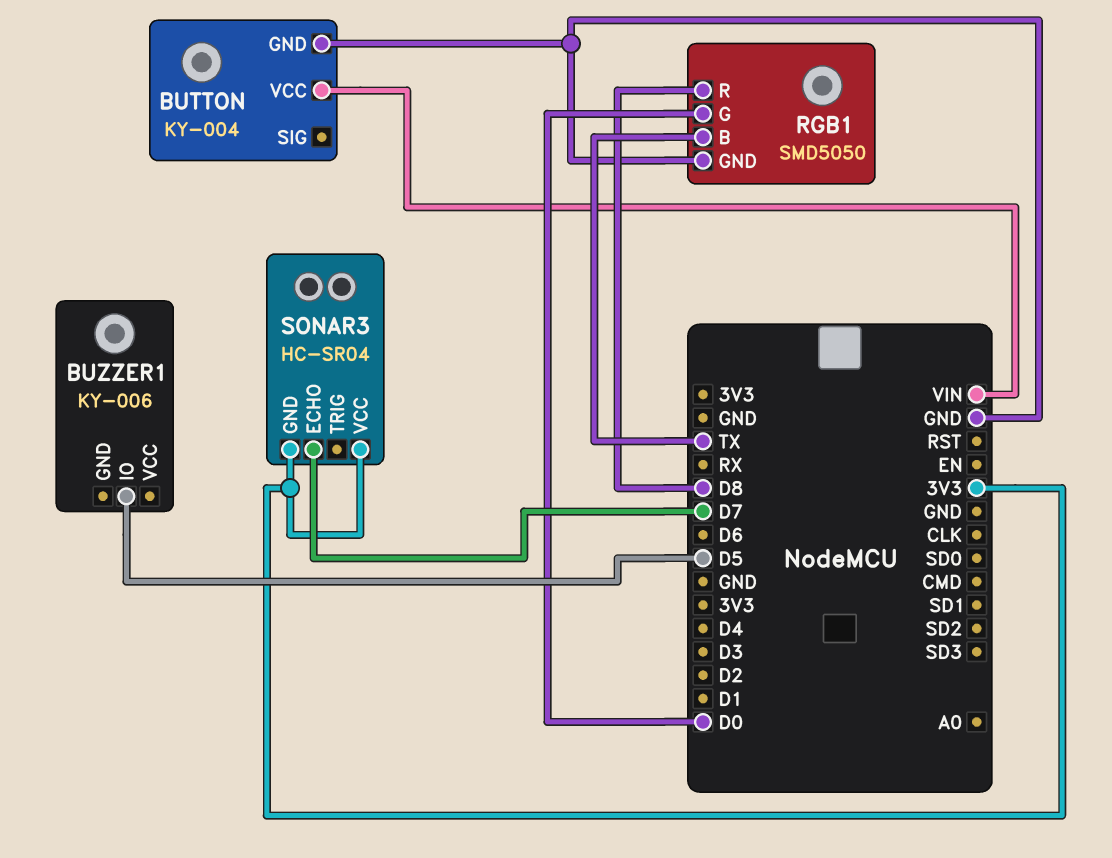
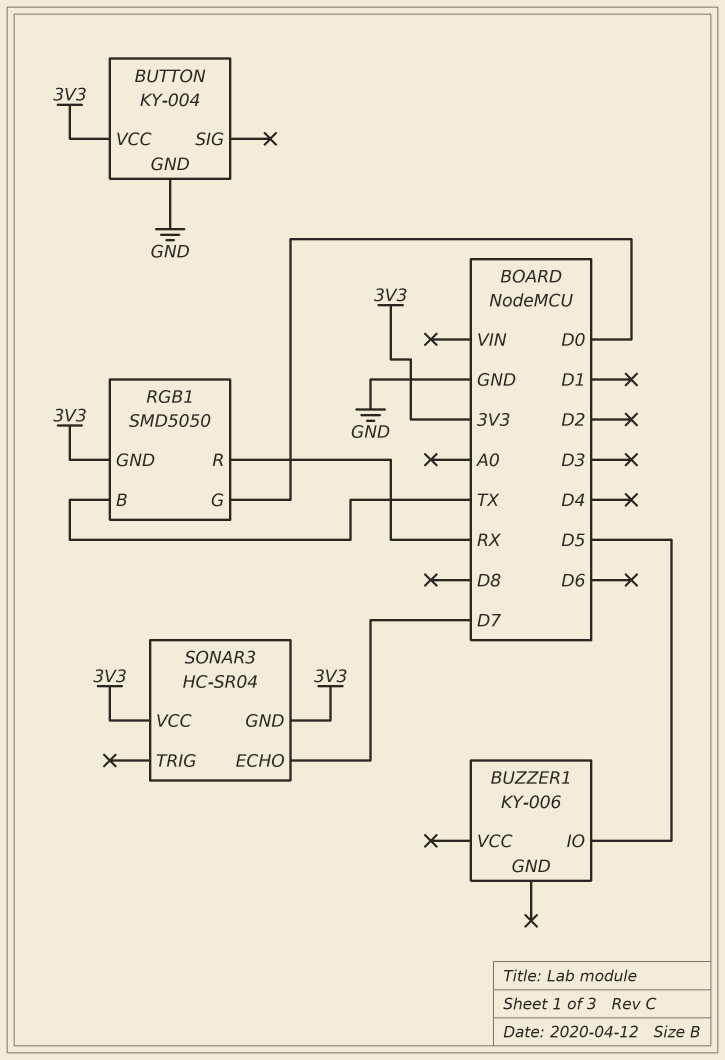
BUTTON pin VCC: VIN -> 3V3
RGB1 pin GND: GND -> 3V3
RGB1 pin R: D8 -> RX

